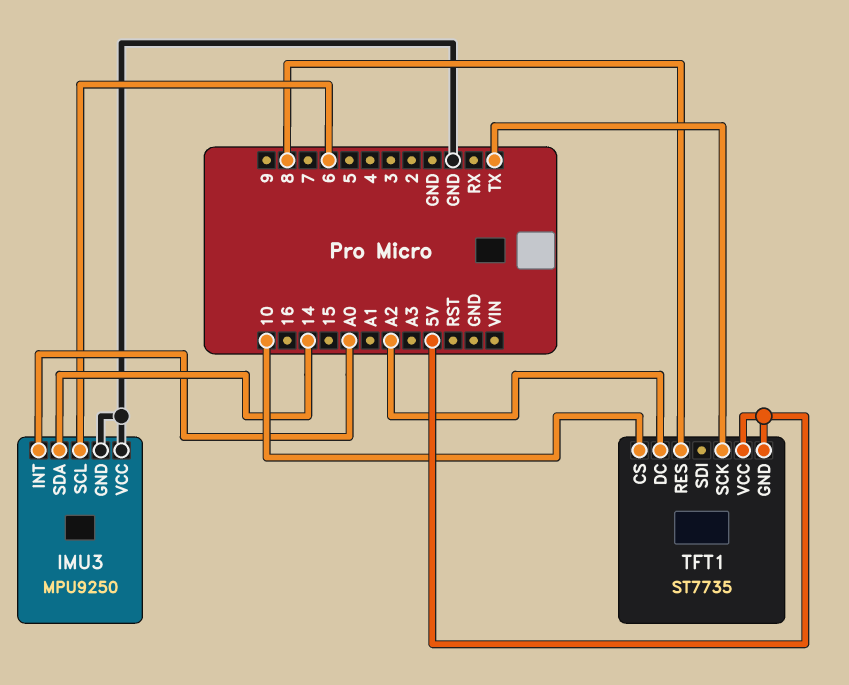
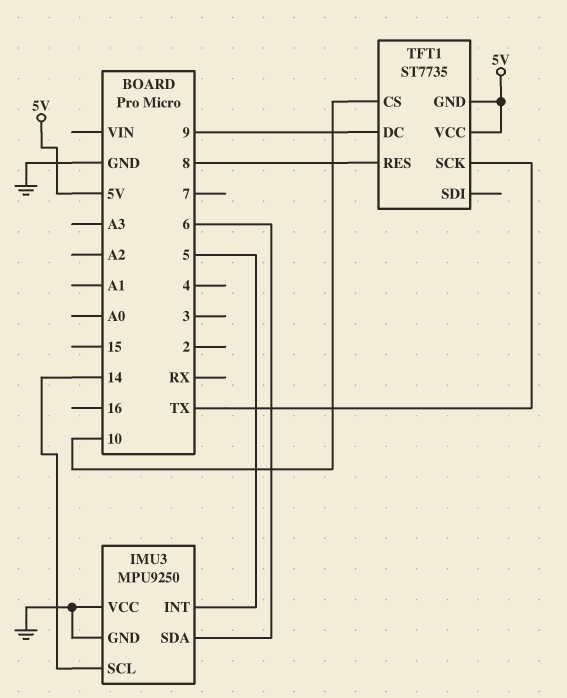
IMU3 pin INT: A0 -> 5
IMU3 pin SCL: 6 -> 14
IMU3 pin SDA: 14 -> 6
TFT1 pin DC: A2 -> 9

